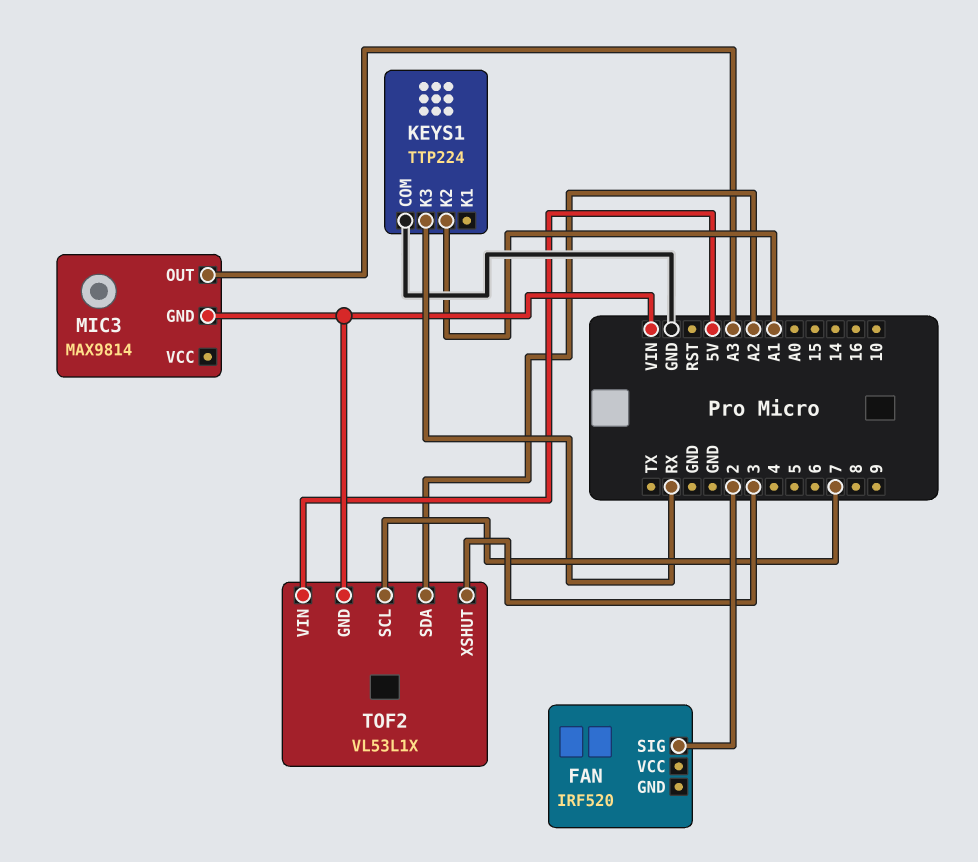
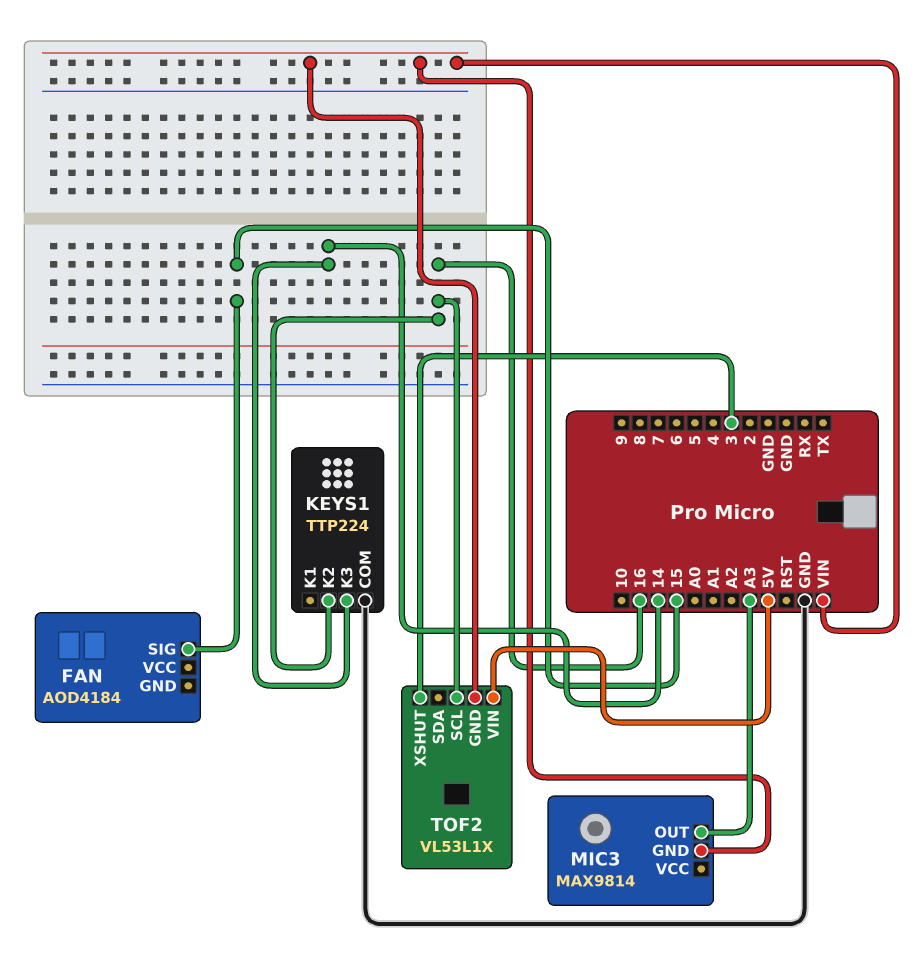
FAN: IRF520 -> AOD4184
FAN pin SIG: 2 -> 15
KEYS1 pin K2: A1 -> 16
KEYS1 pin K3: RX -> 14
TOF2 pin SCL: 7 -> 16
TOF2 pin SDA: A2 -> none

